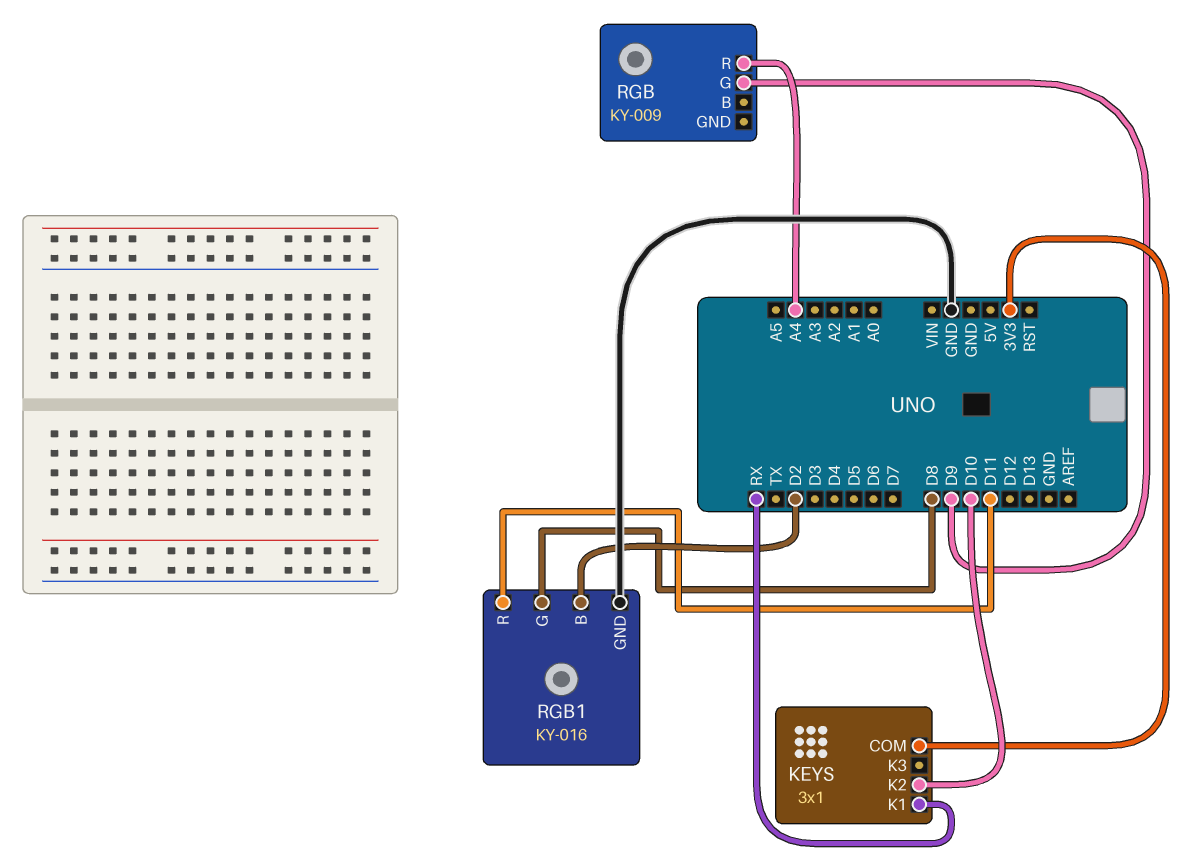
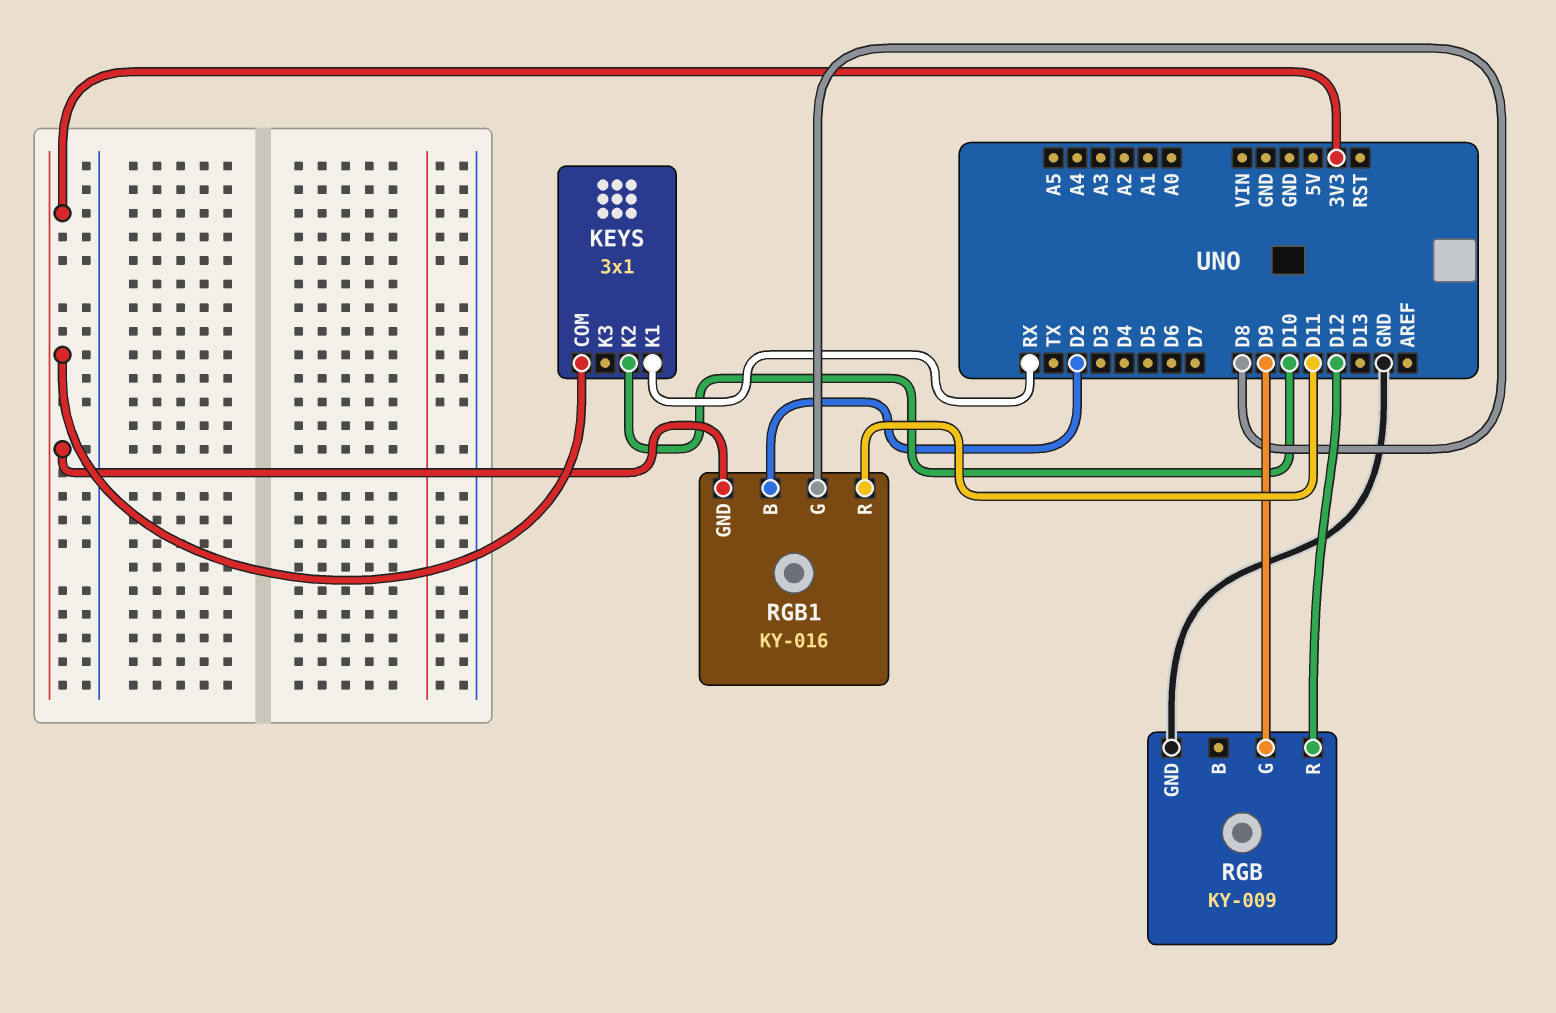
RGB pin GND: none -> GND
RGB pin R: A4 -> D12
RGB1 pin GND: GND -> 3V3

